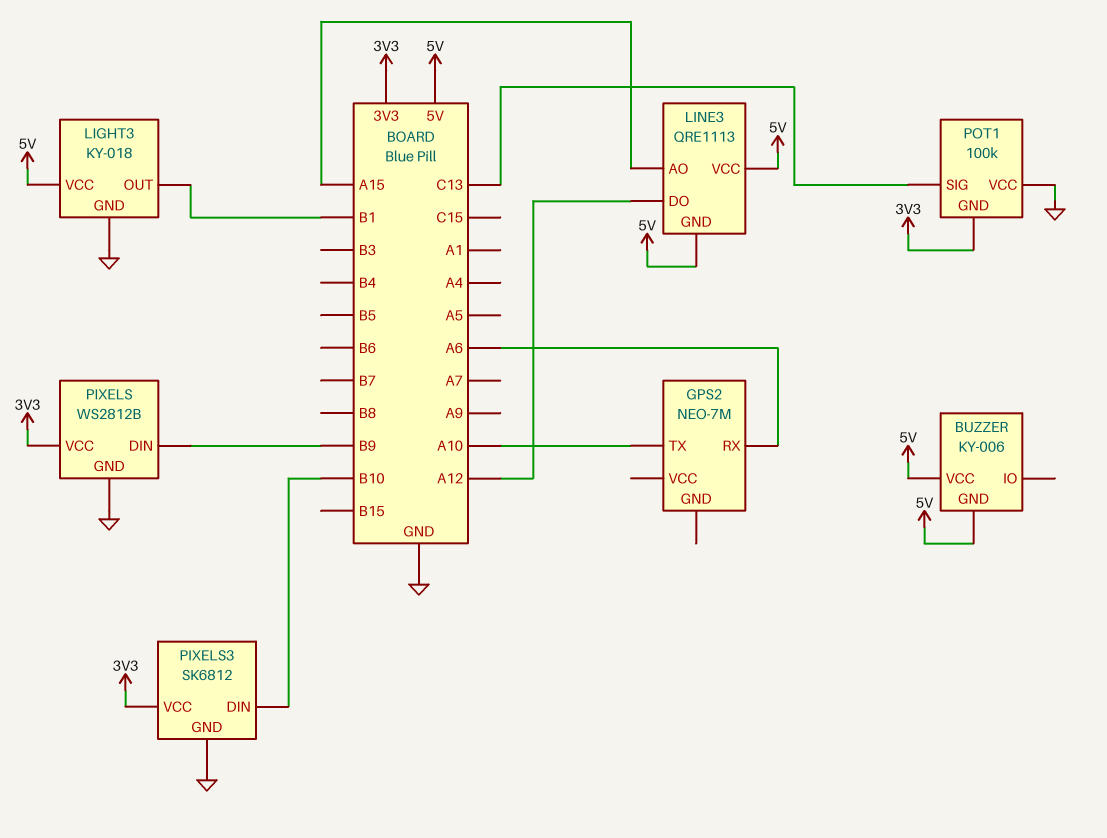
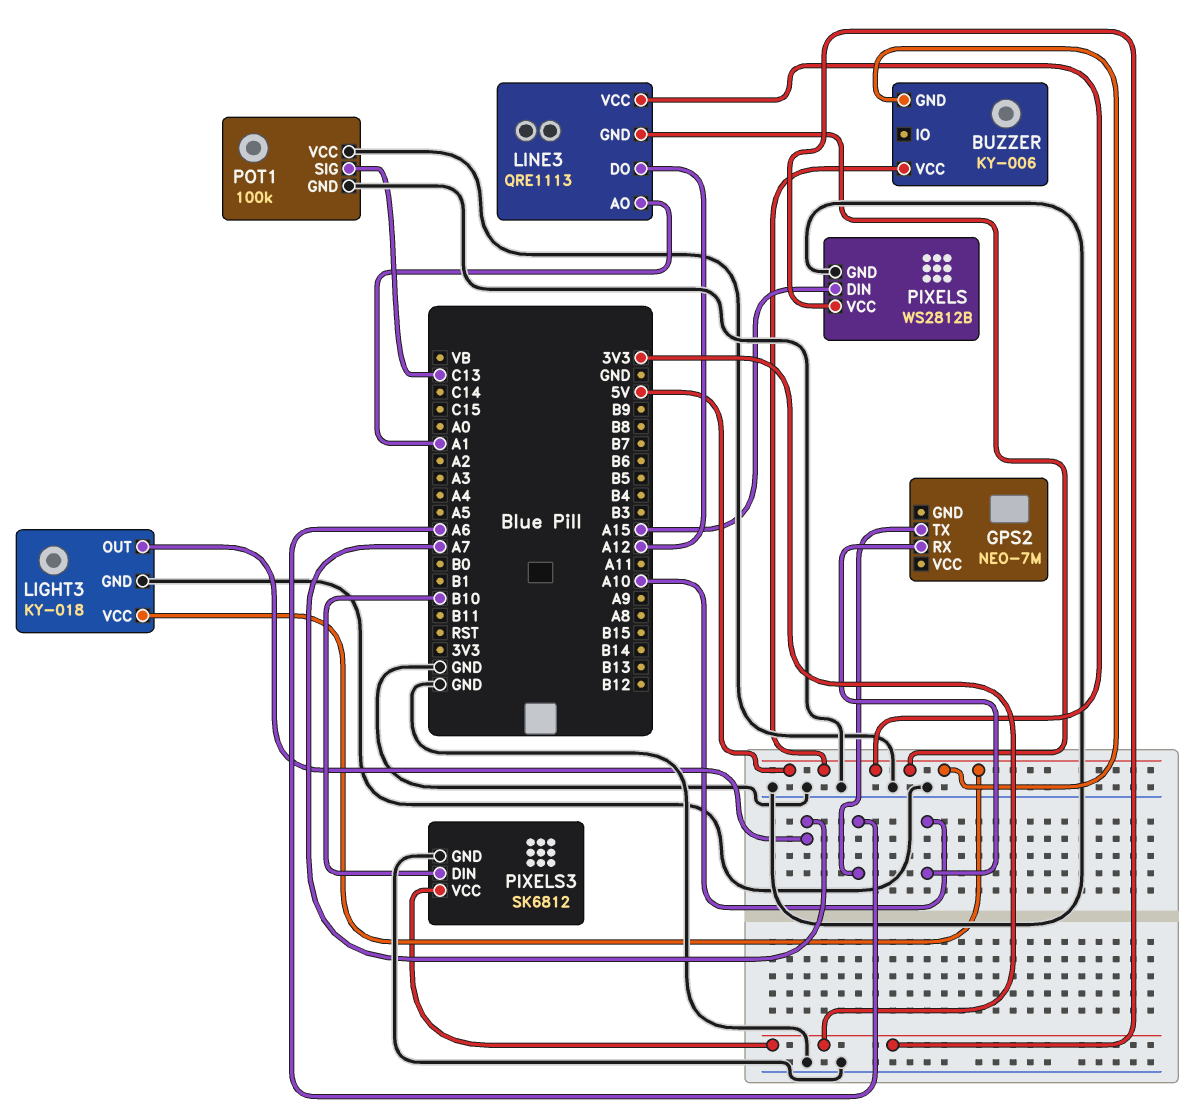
GPS2 pin RX: A6 -> A10
GPS2 pin TX: A10 -> A6
LIGHT3 pin OUT: B1 -> A7
LINE3 pin AO: A15 -> A1
PIXELS pin DIN: B9 -> A15
POT1 pin GND: 3V3 -> GND

